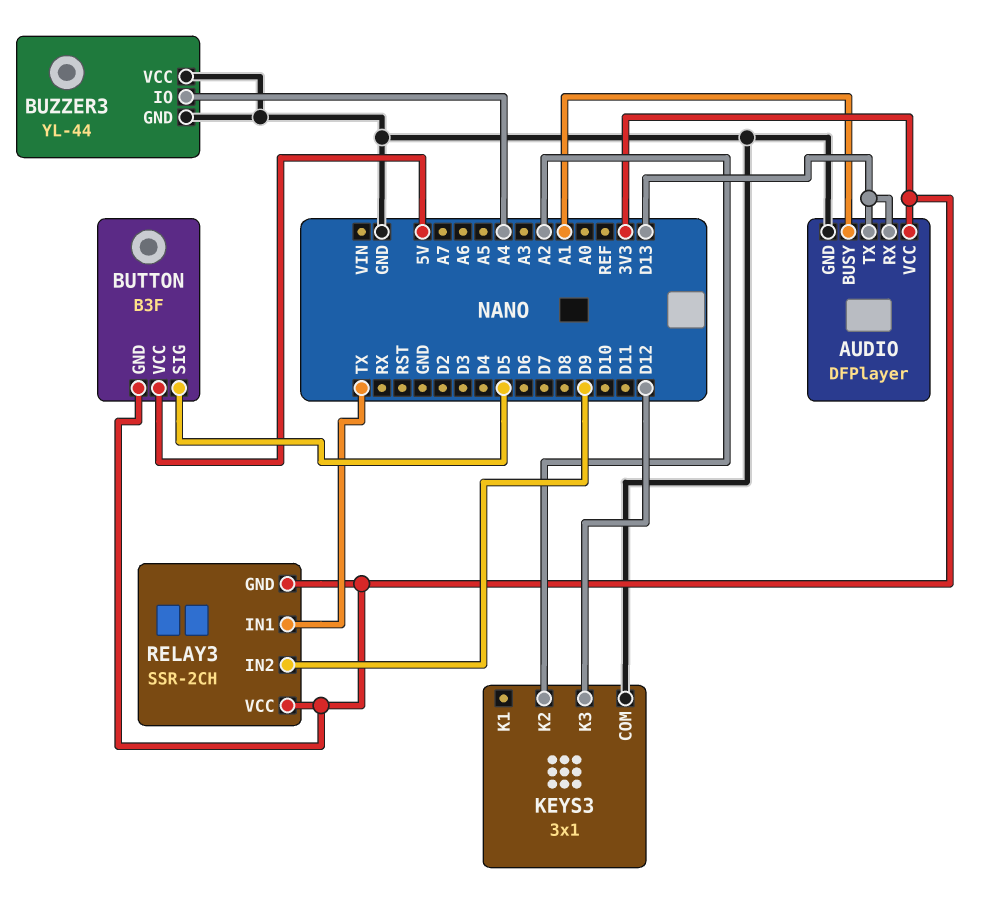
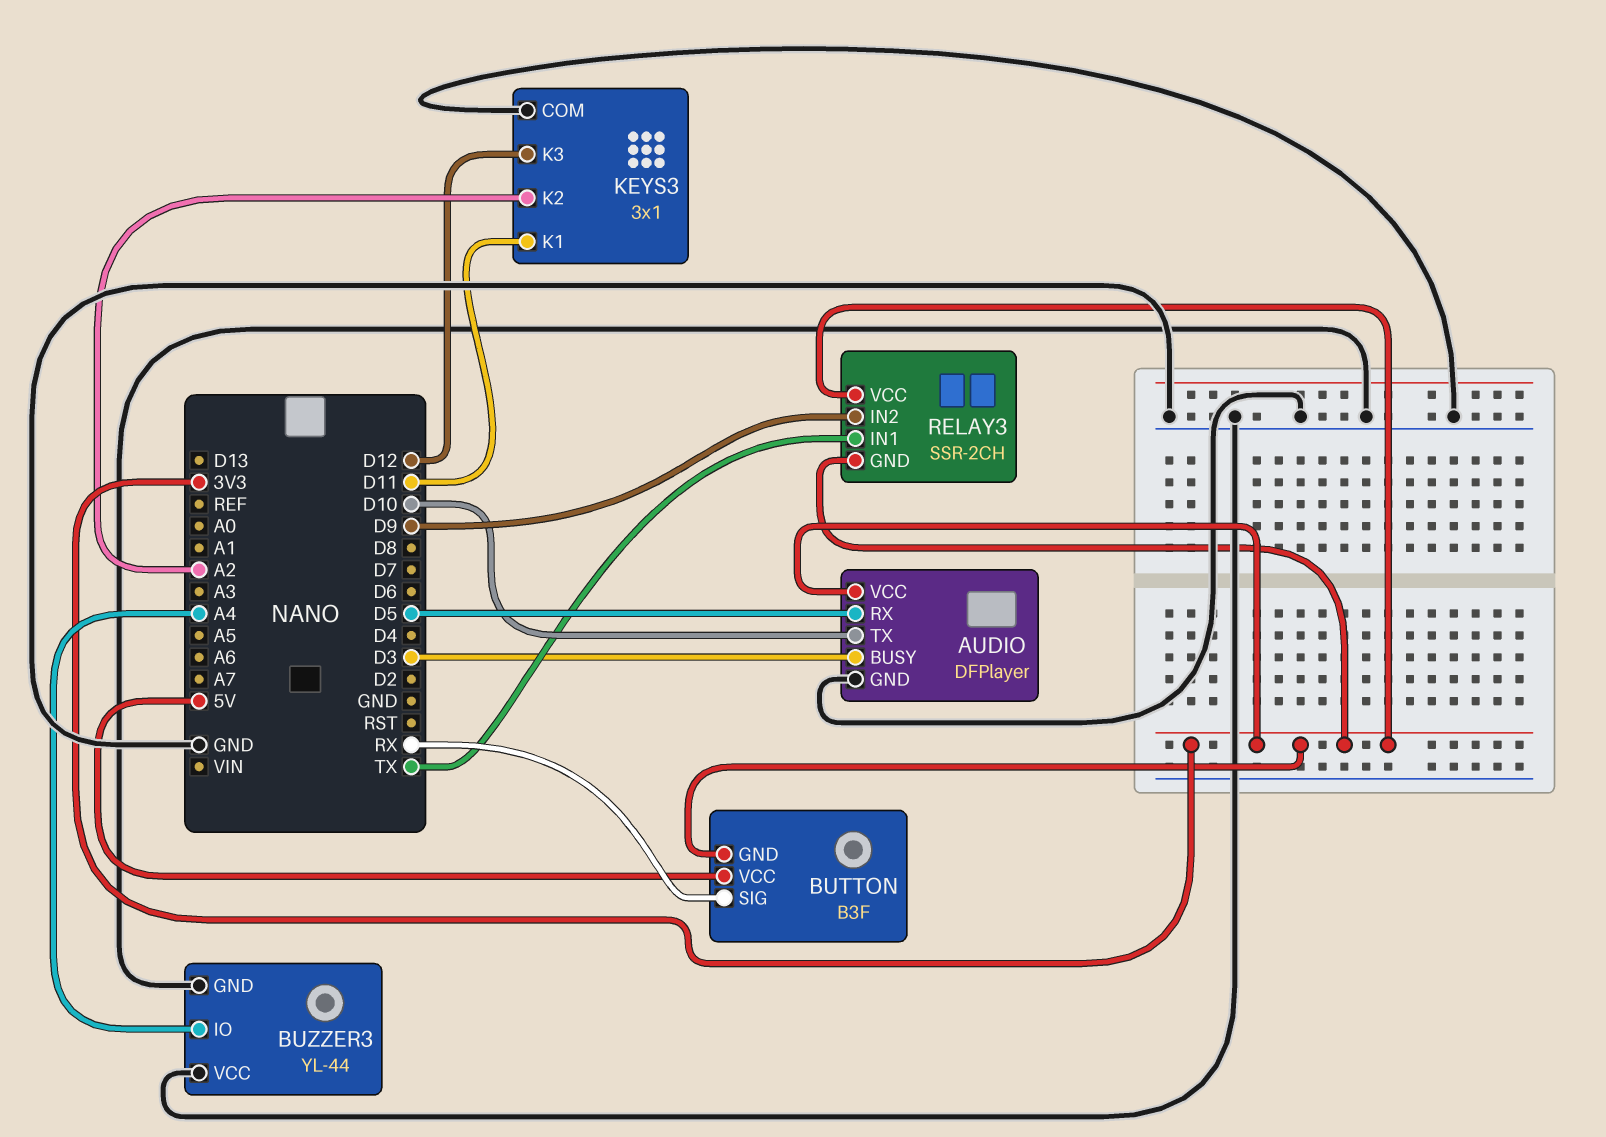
AUDIO pin BUSY: A1 -> D3
AUDIO pin RX: D13 -> D5
AUDIO pin TX: D13 -> D10
BUTTON pin SIG: D5 -> RX
KEYS3 pin K1: none -> D11

